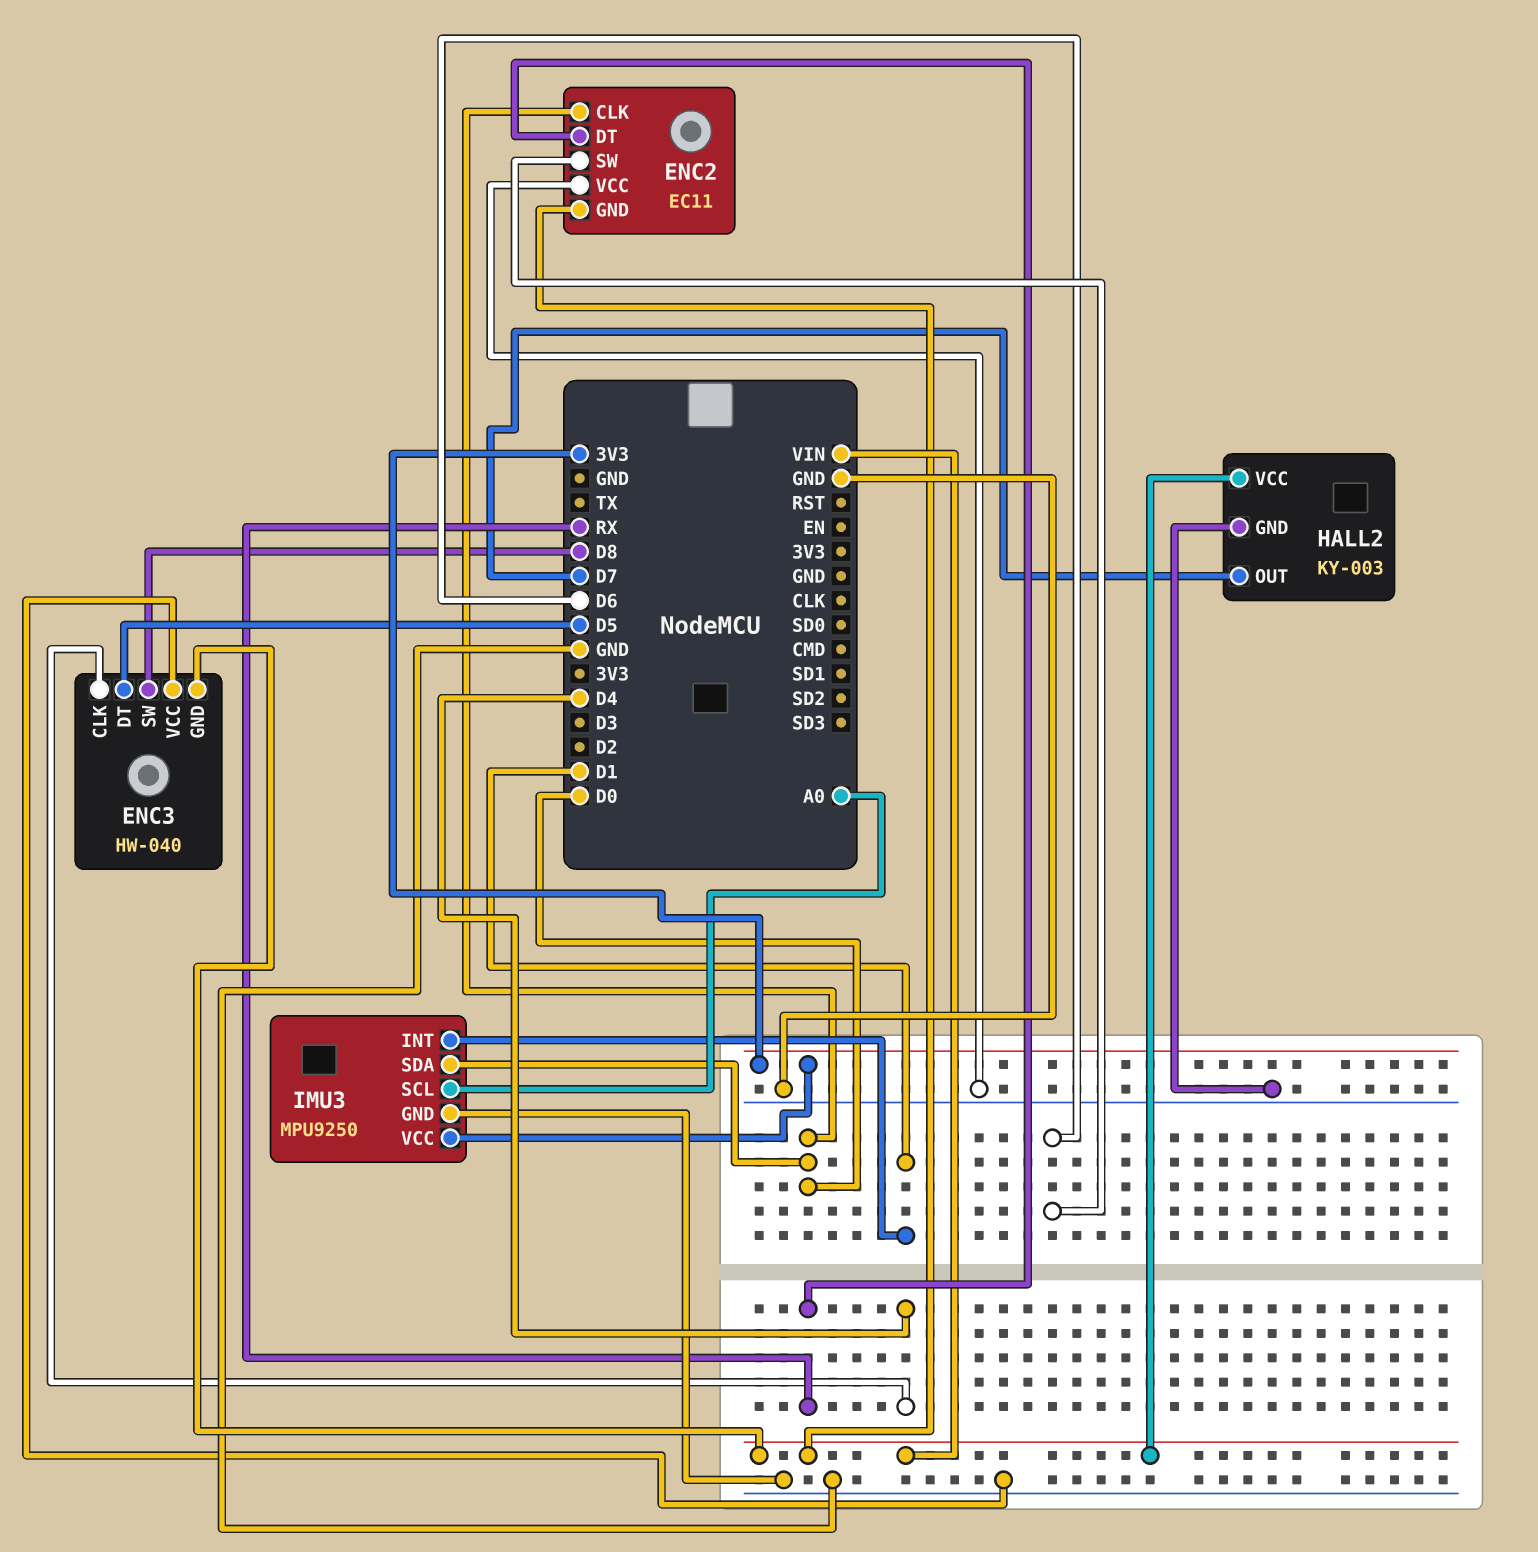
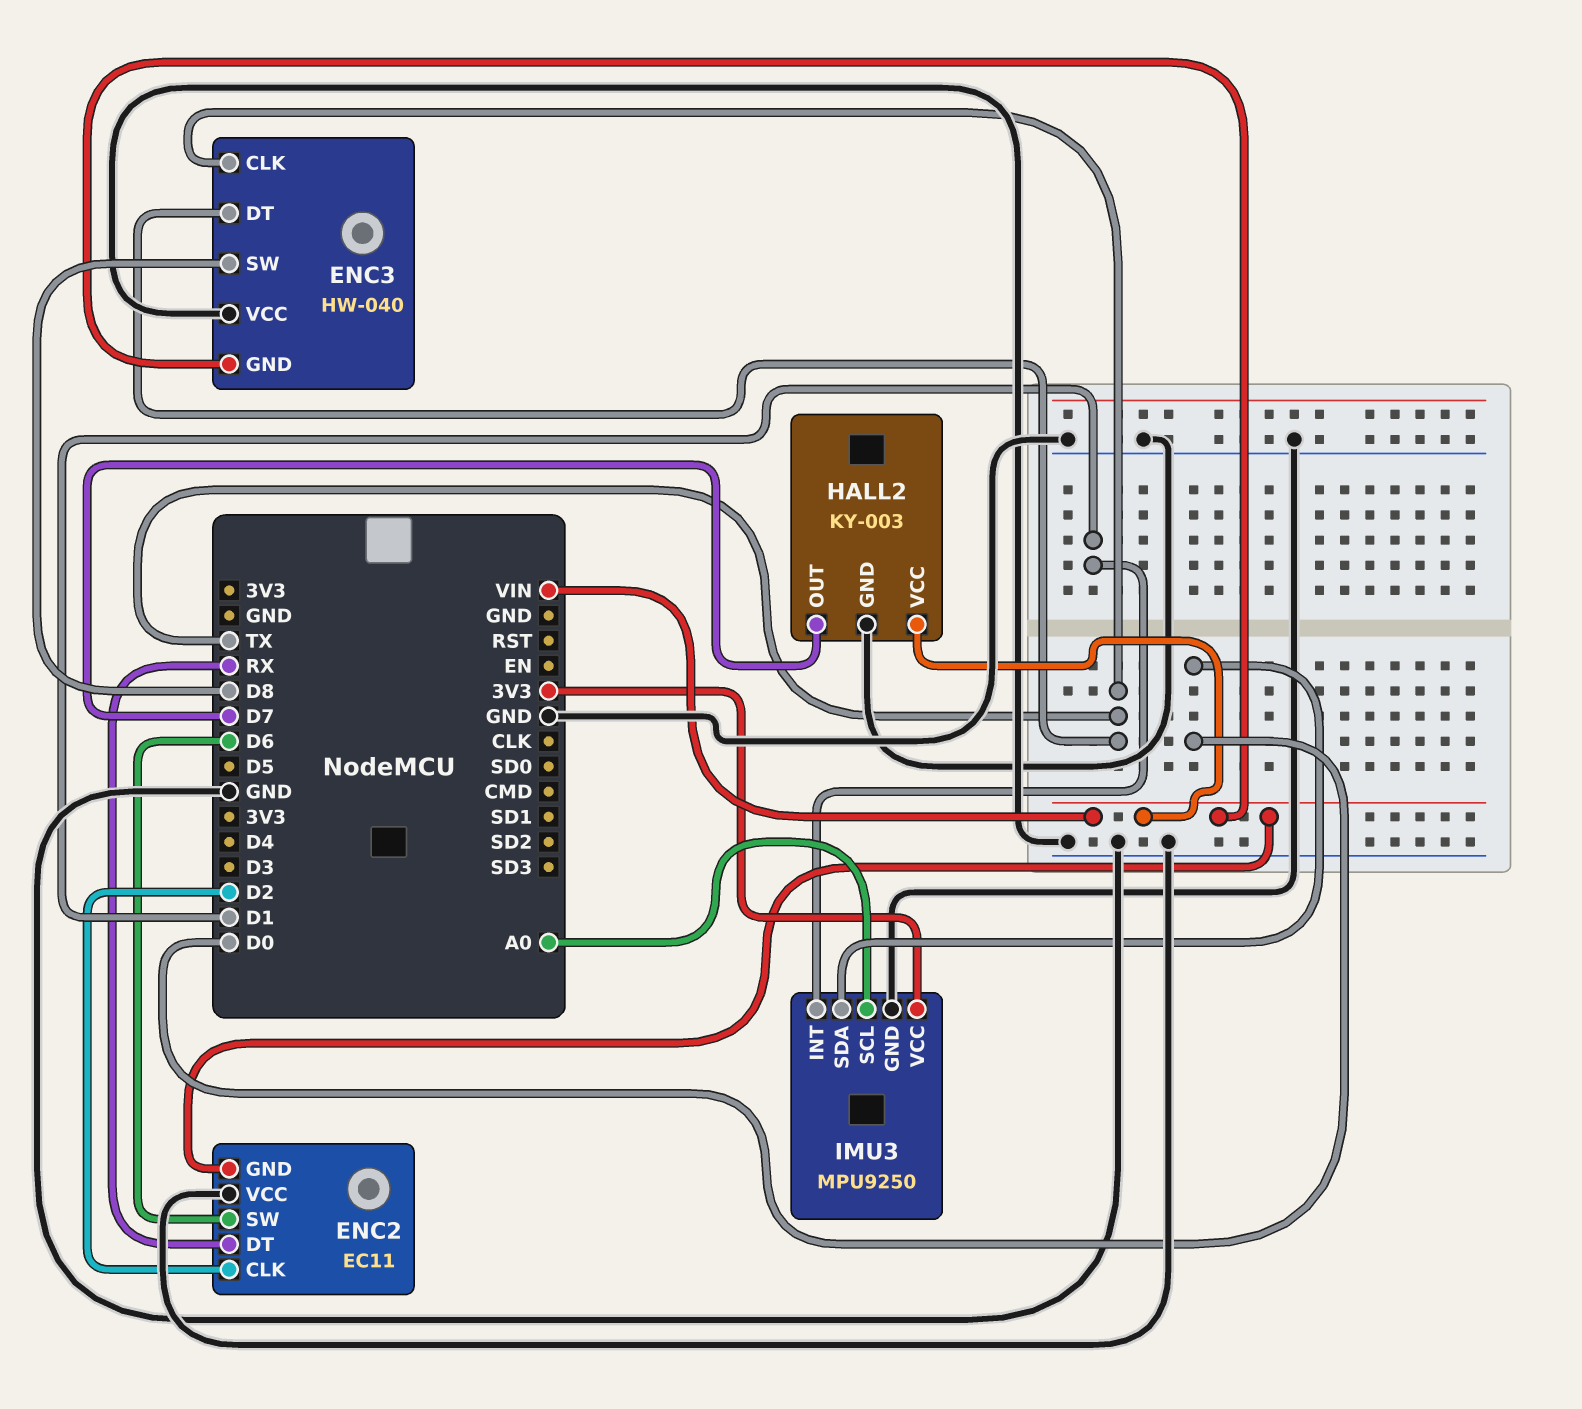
ENC2 pin CLK: D0 -> D2
ENC3 pin CLK: D4 -> TX
ENC3 pin DT: D5 -> TX

